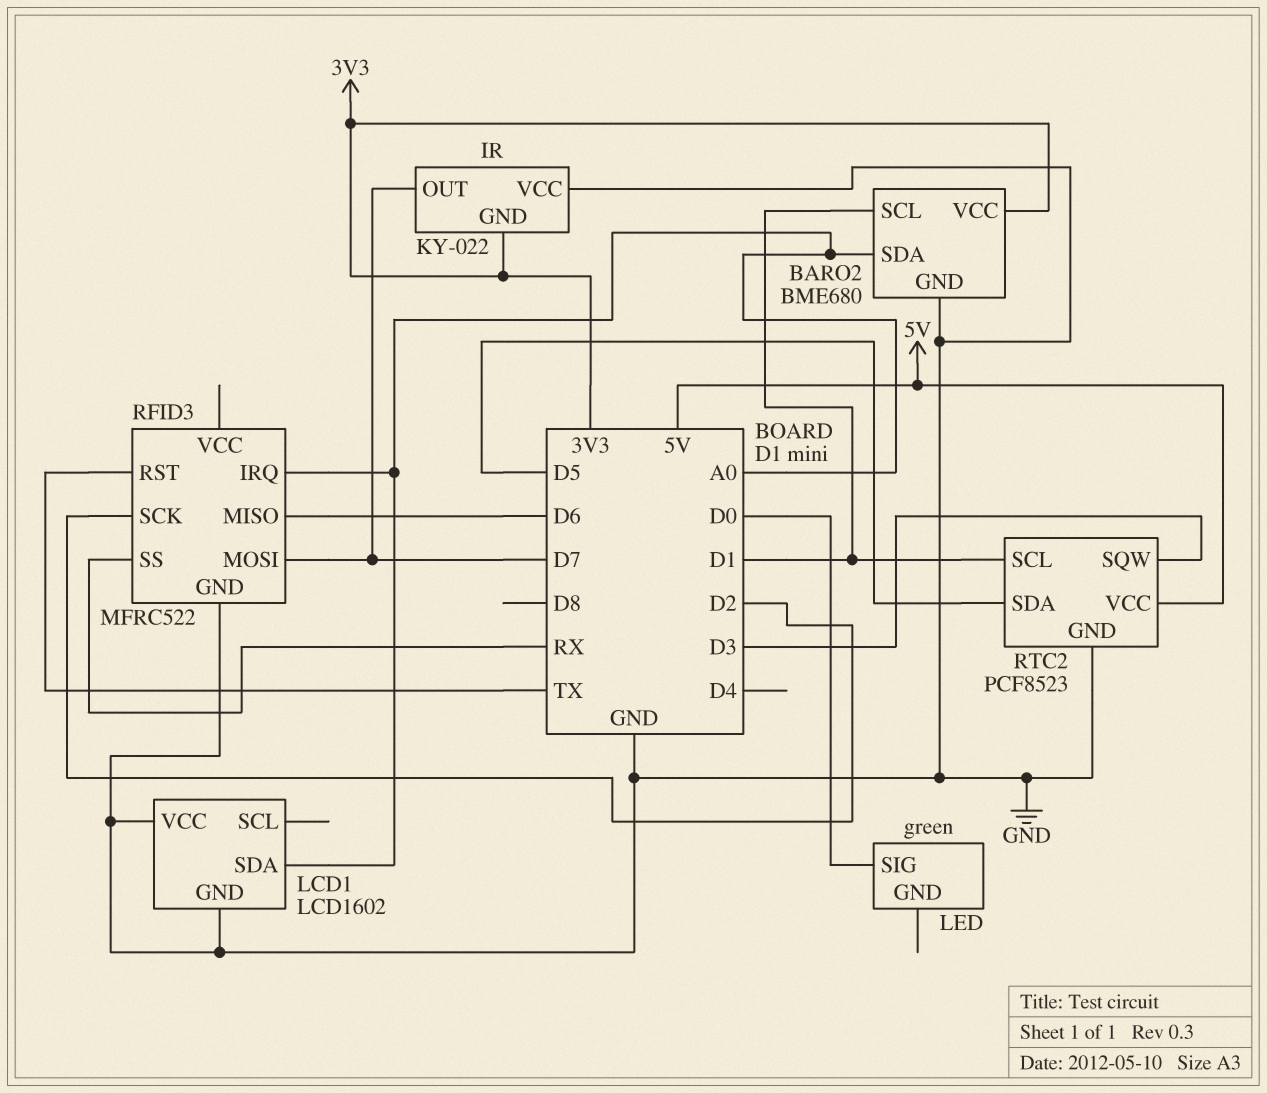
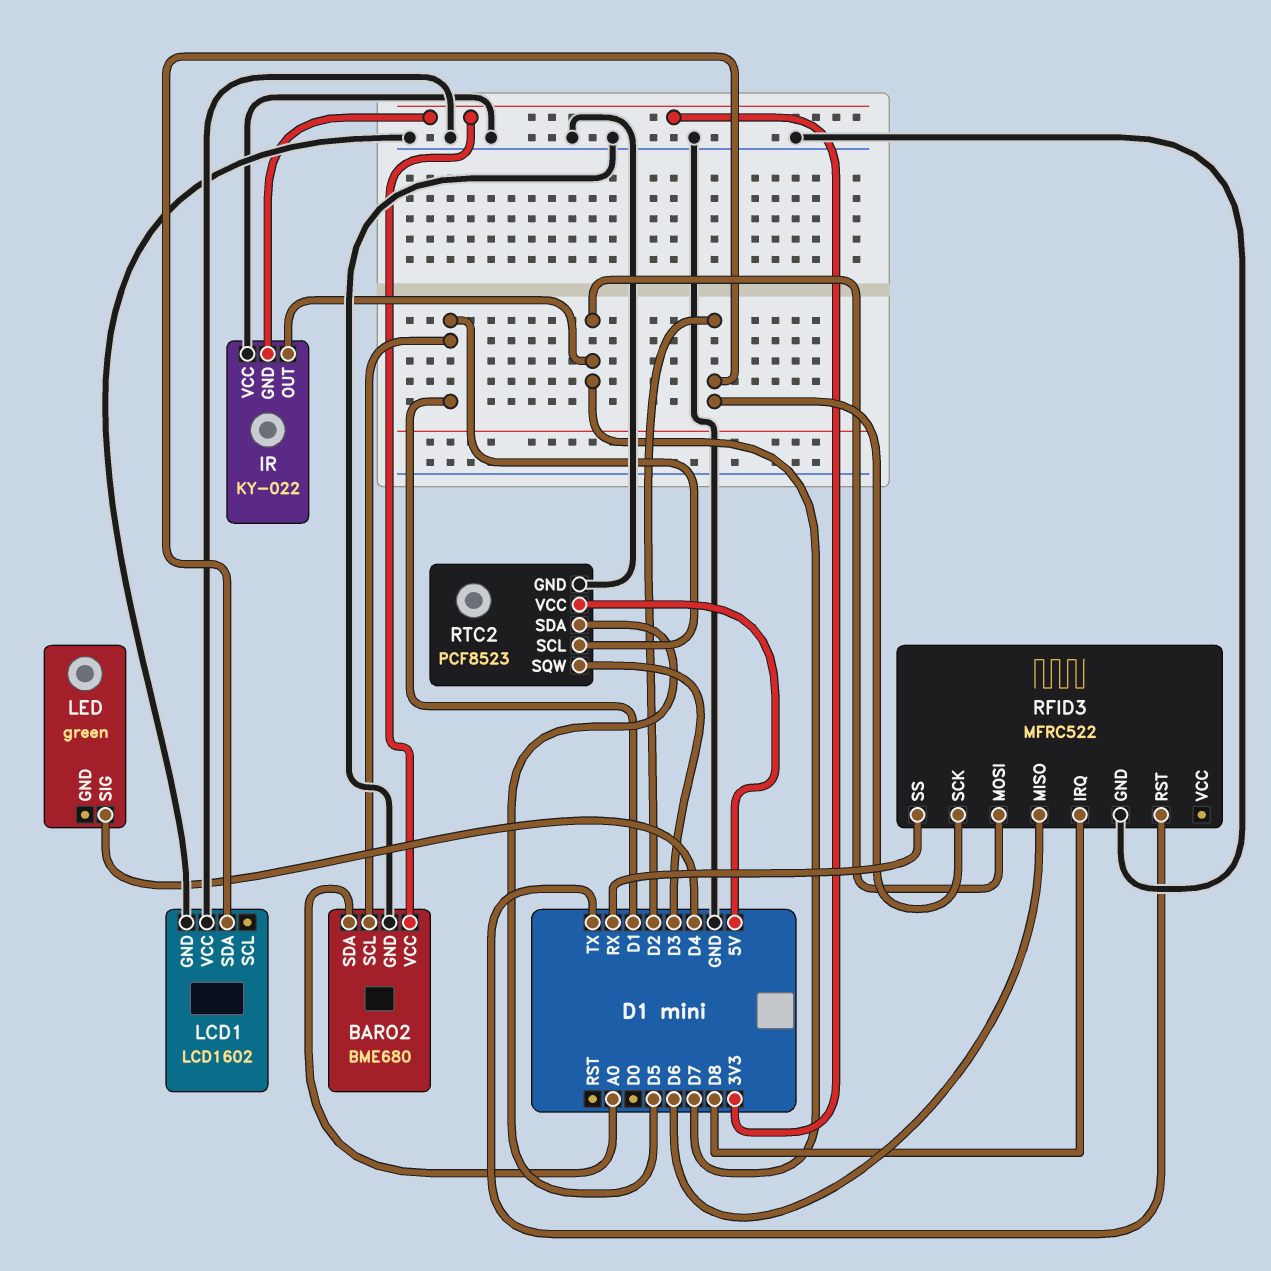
LCD1 pin SDA: A0 -> D2
LED pin SIG: D0 -> D4
RFID3 pin IRQ: A0 -> D8

